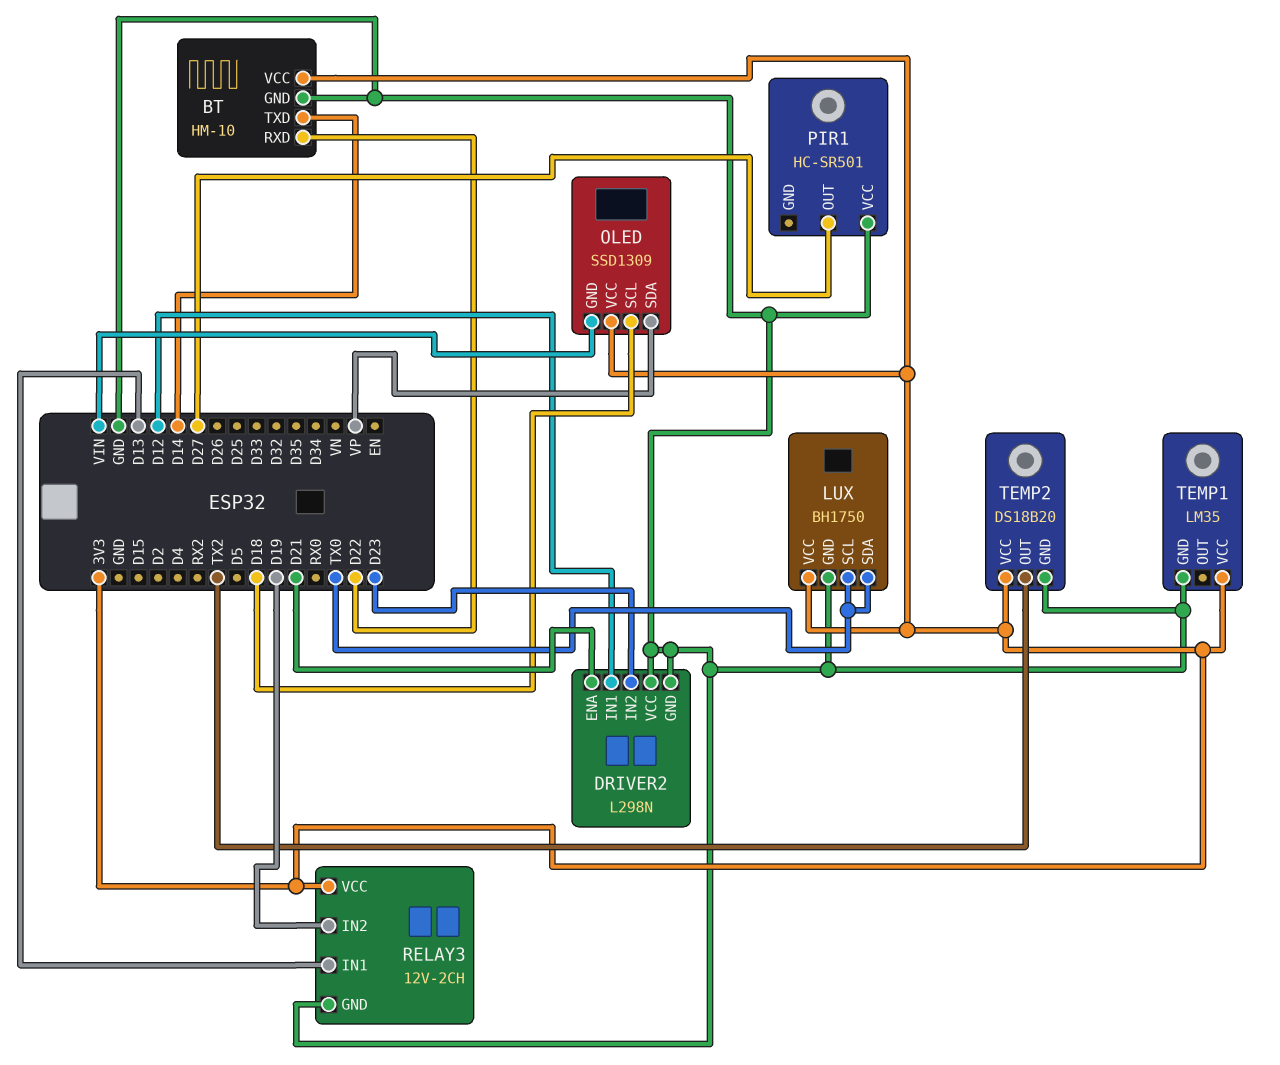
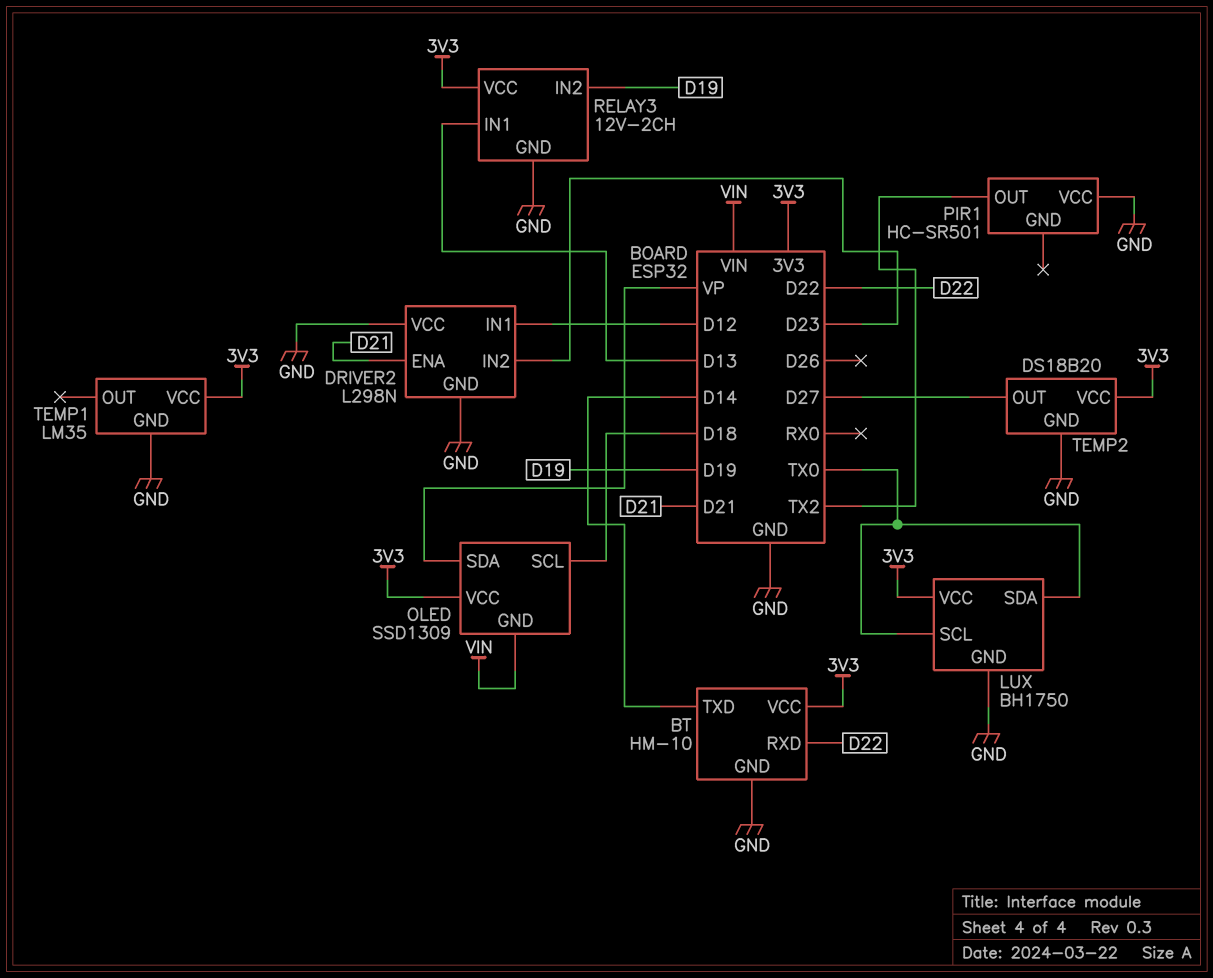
PIR1 pin OUT: D27 -> TX2
TEMP2 pin OUT: TX2 -> D27

